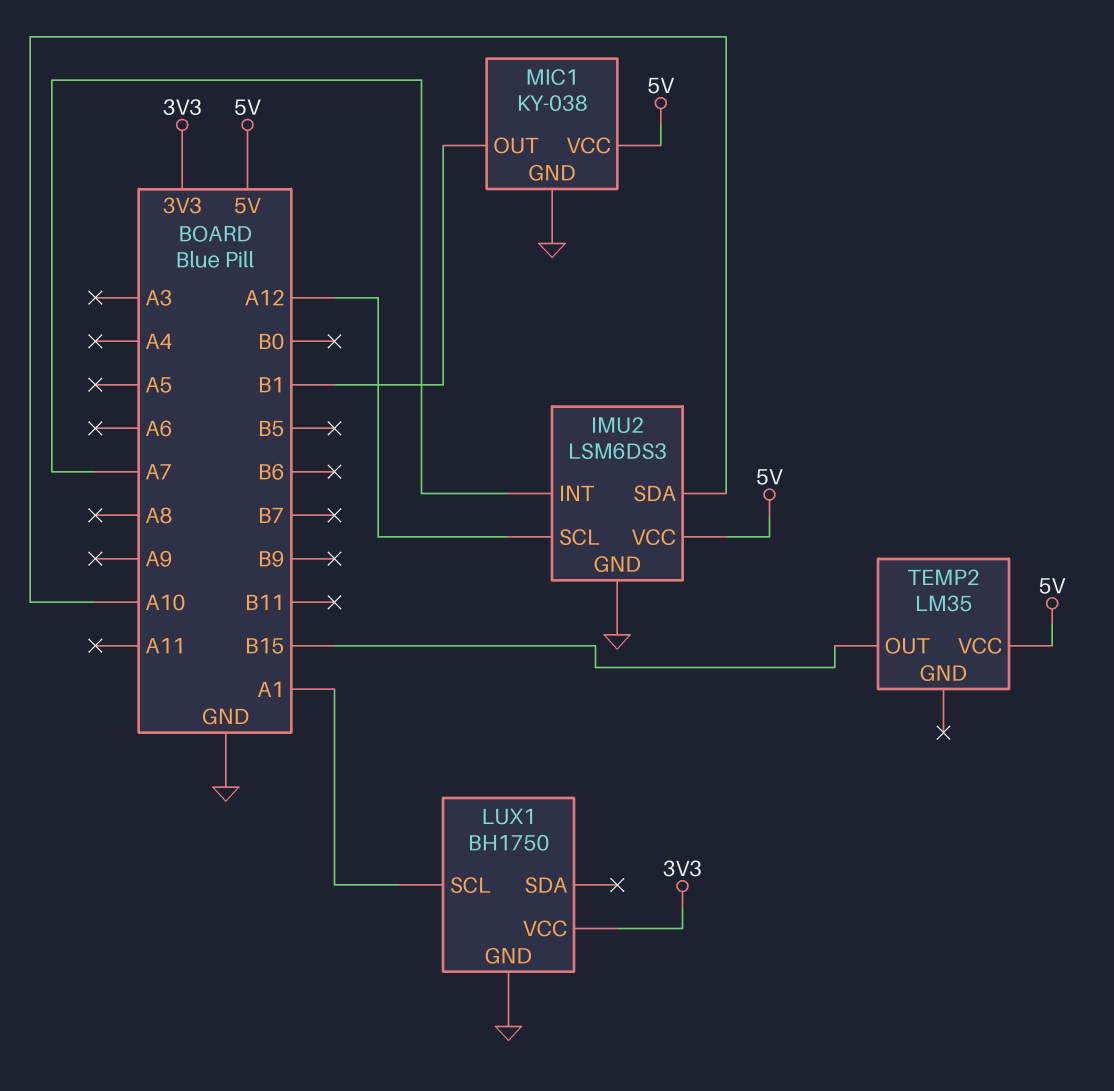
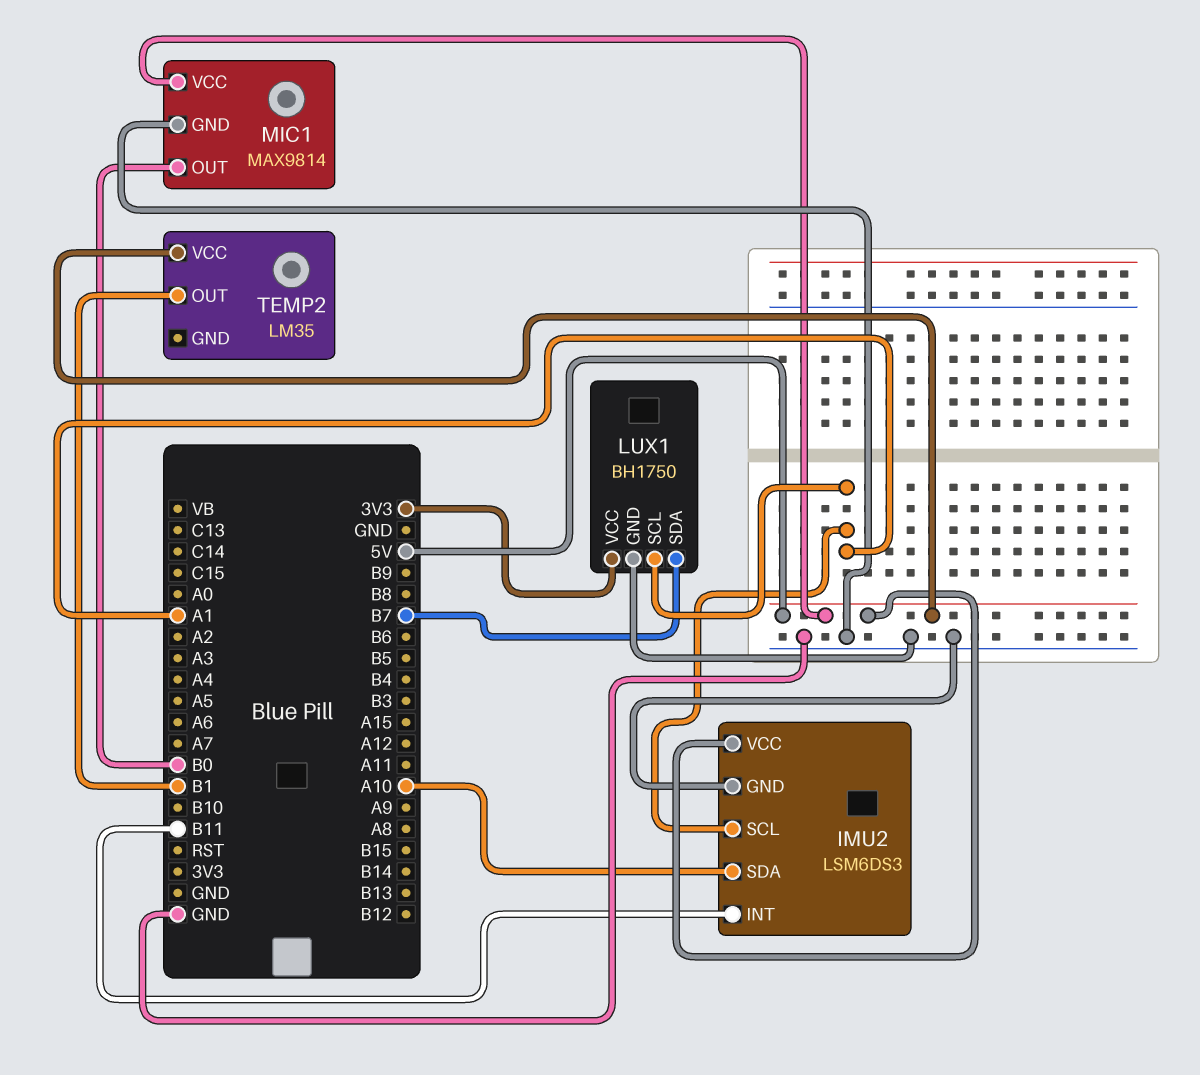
IMU2 pin INT: A7 -> B11
IMU2 pin SCL: A12 -> A1
LUX1 pin SDA: none -> B7
MIC1: KY-038 -> MAX9814
MIC1 pin OUT: B1 -> B0
TEMP2 pin OUT: B15 -> B1

